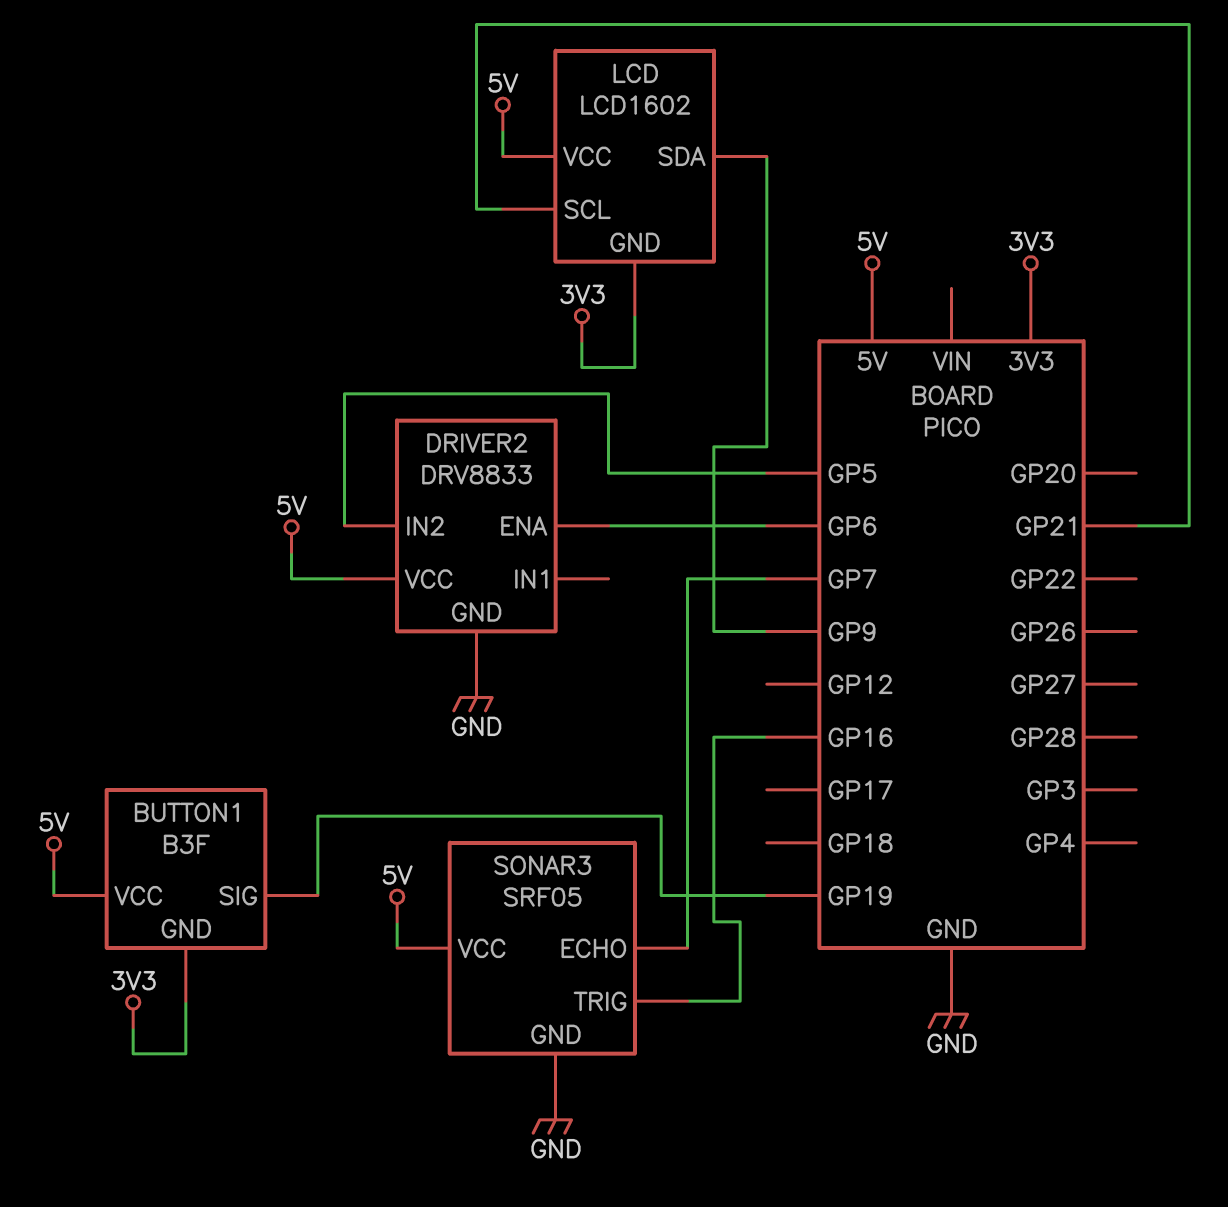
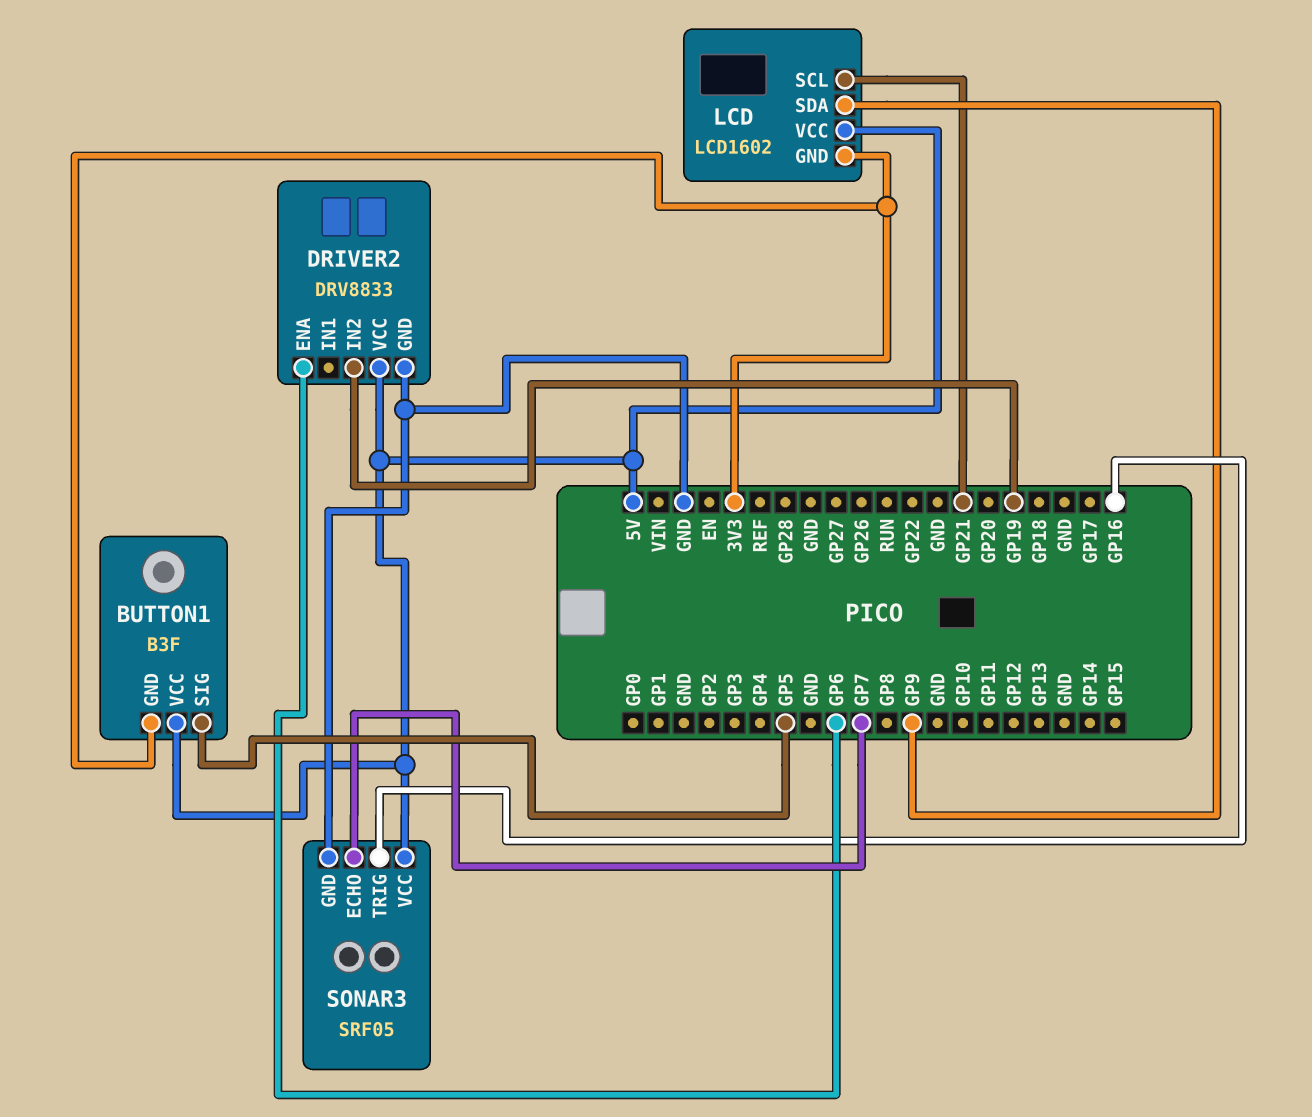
BUTTON1 pin SIG: GP19 -> GP5
DRIVER2 pin IN2: GP5 -> GP19

